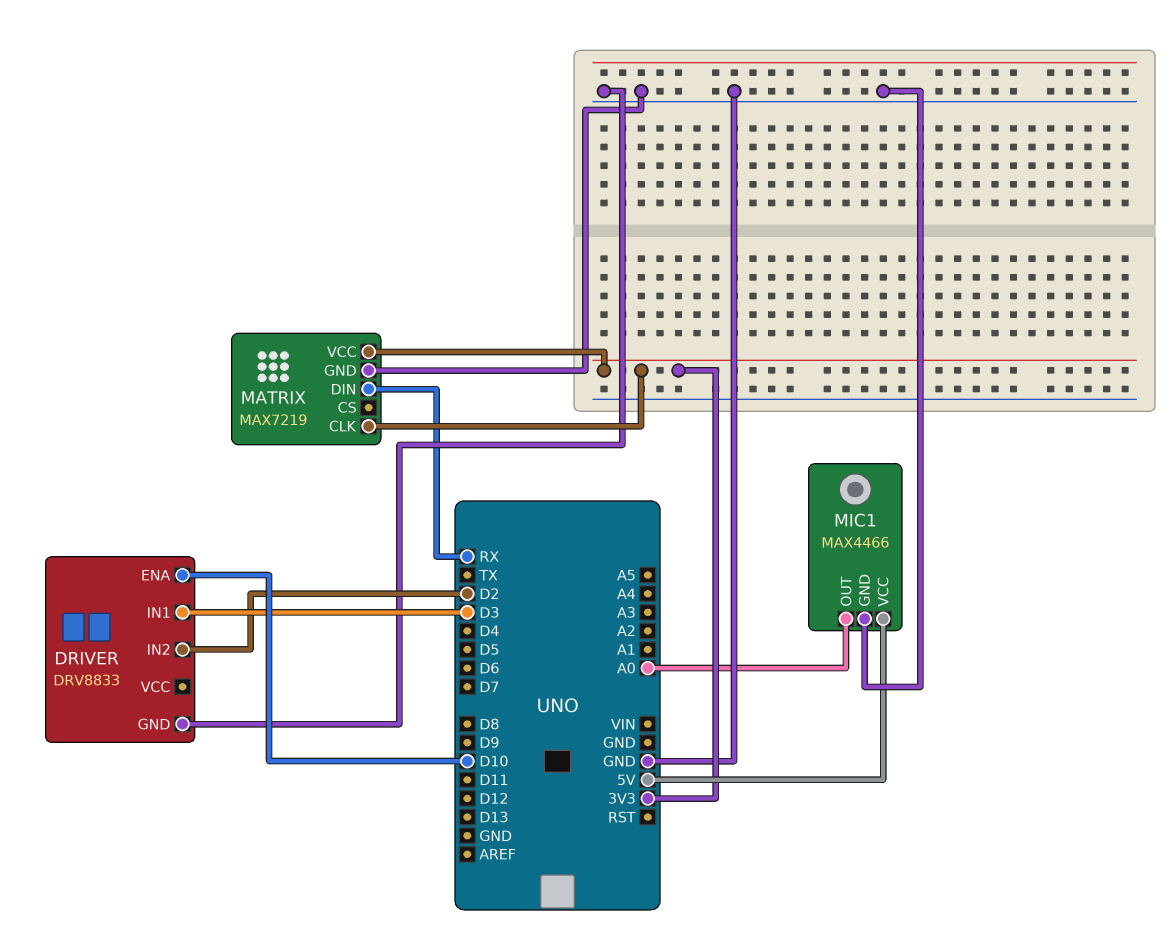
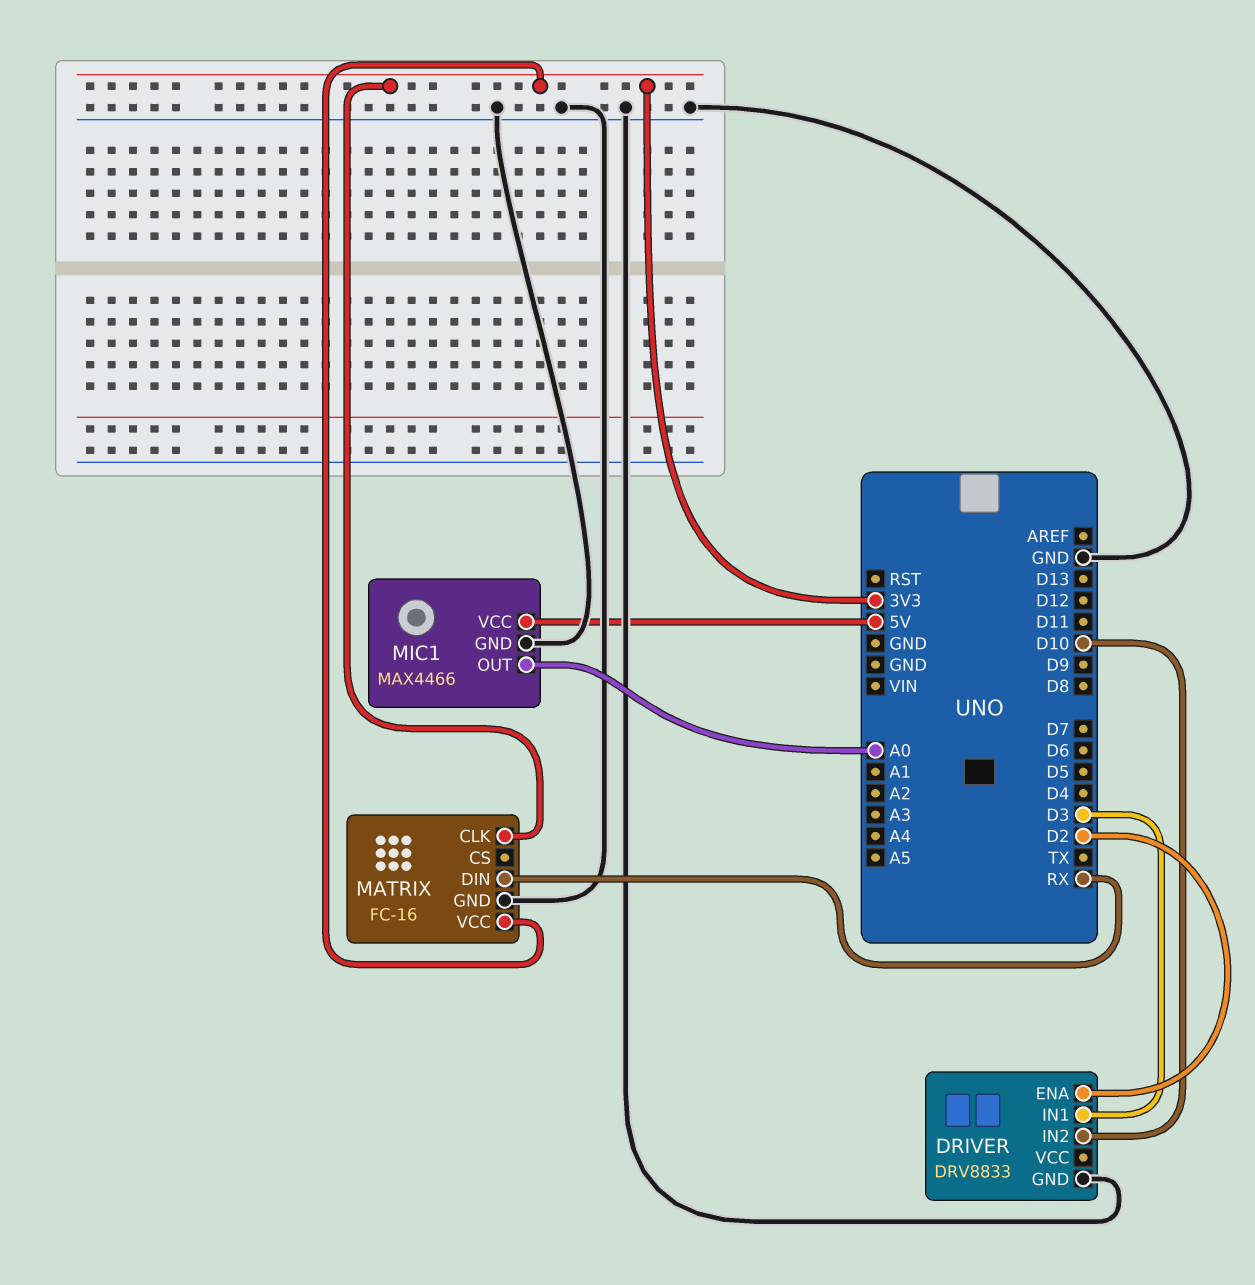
DRIVER pin ENA: D10 -> D2
DRIVER pin IN2: D2 -> D10
MATRIX: MAX7219 -> FC-16

